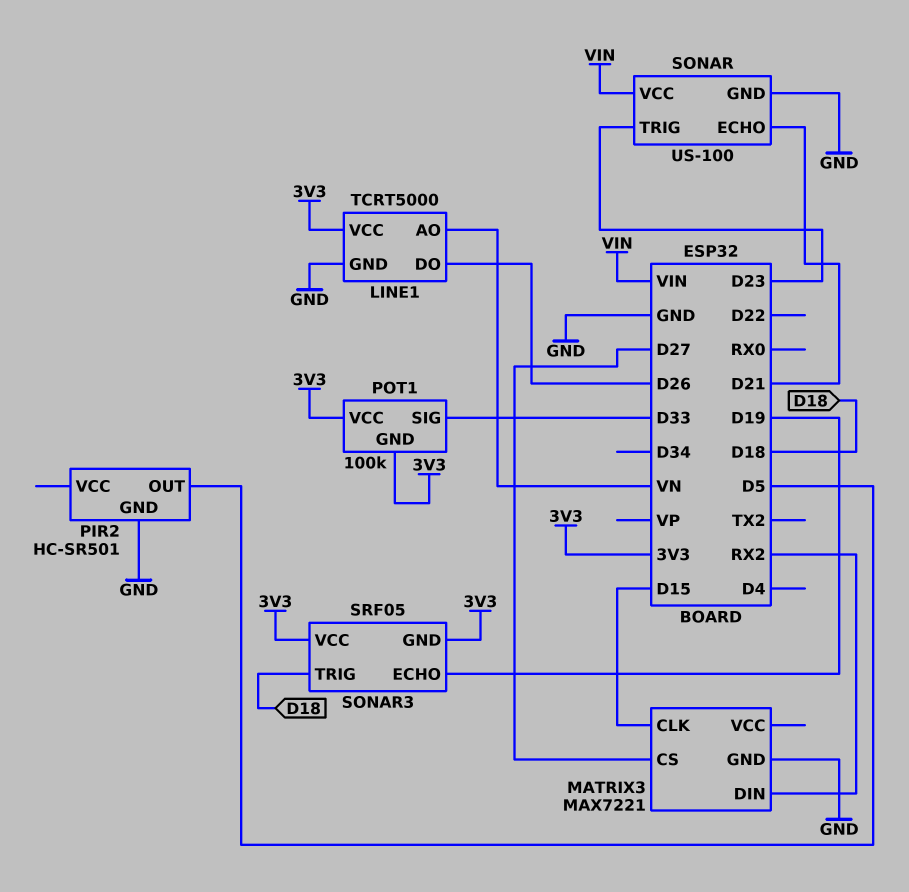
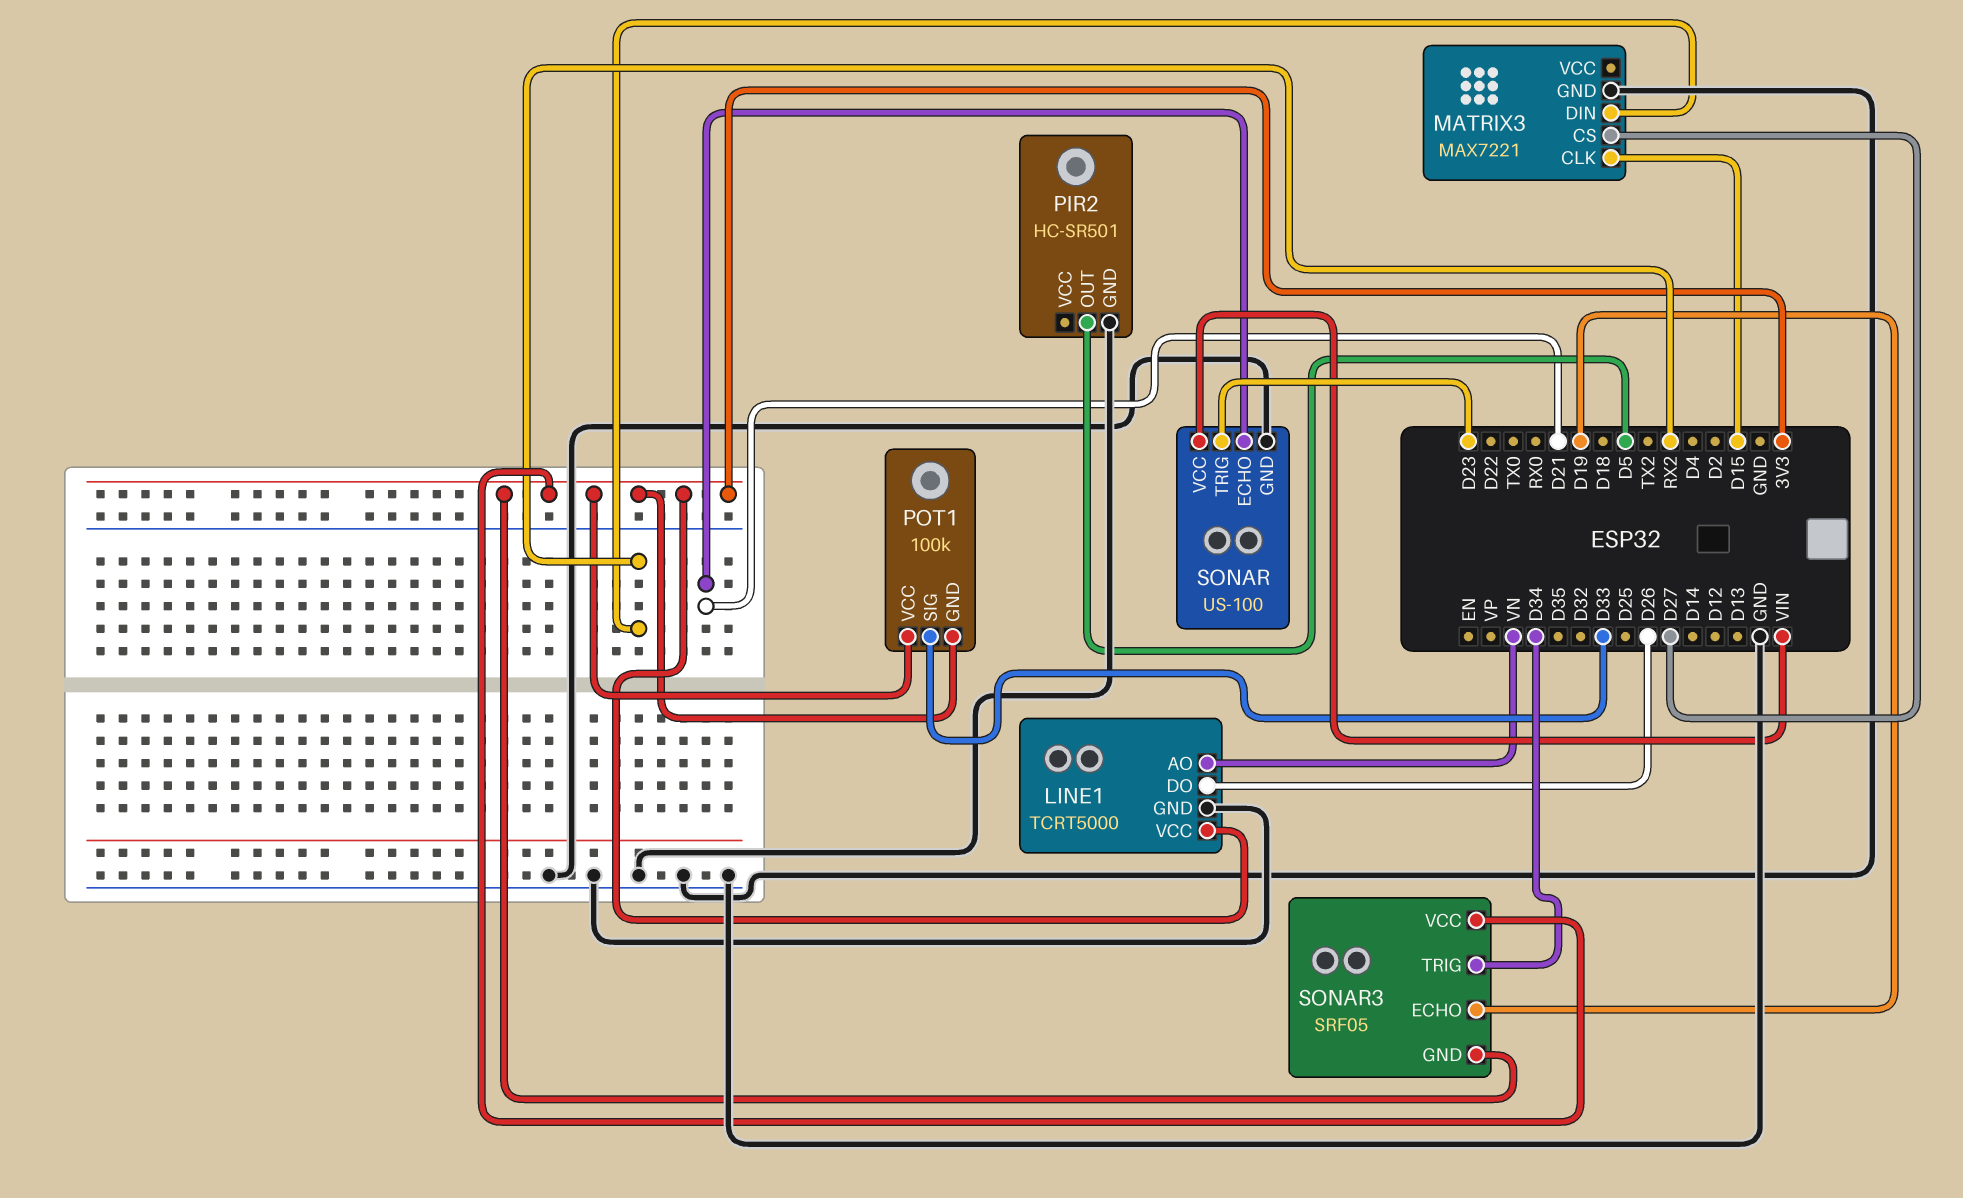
SONAR3 pin TRIG: D18 -> D34

